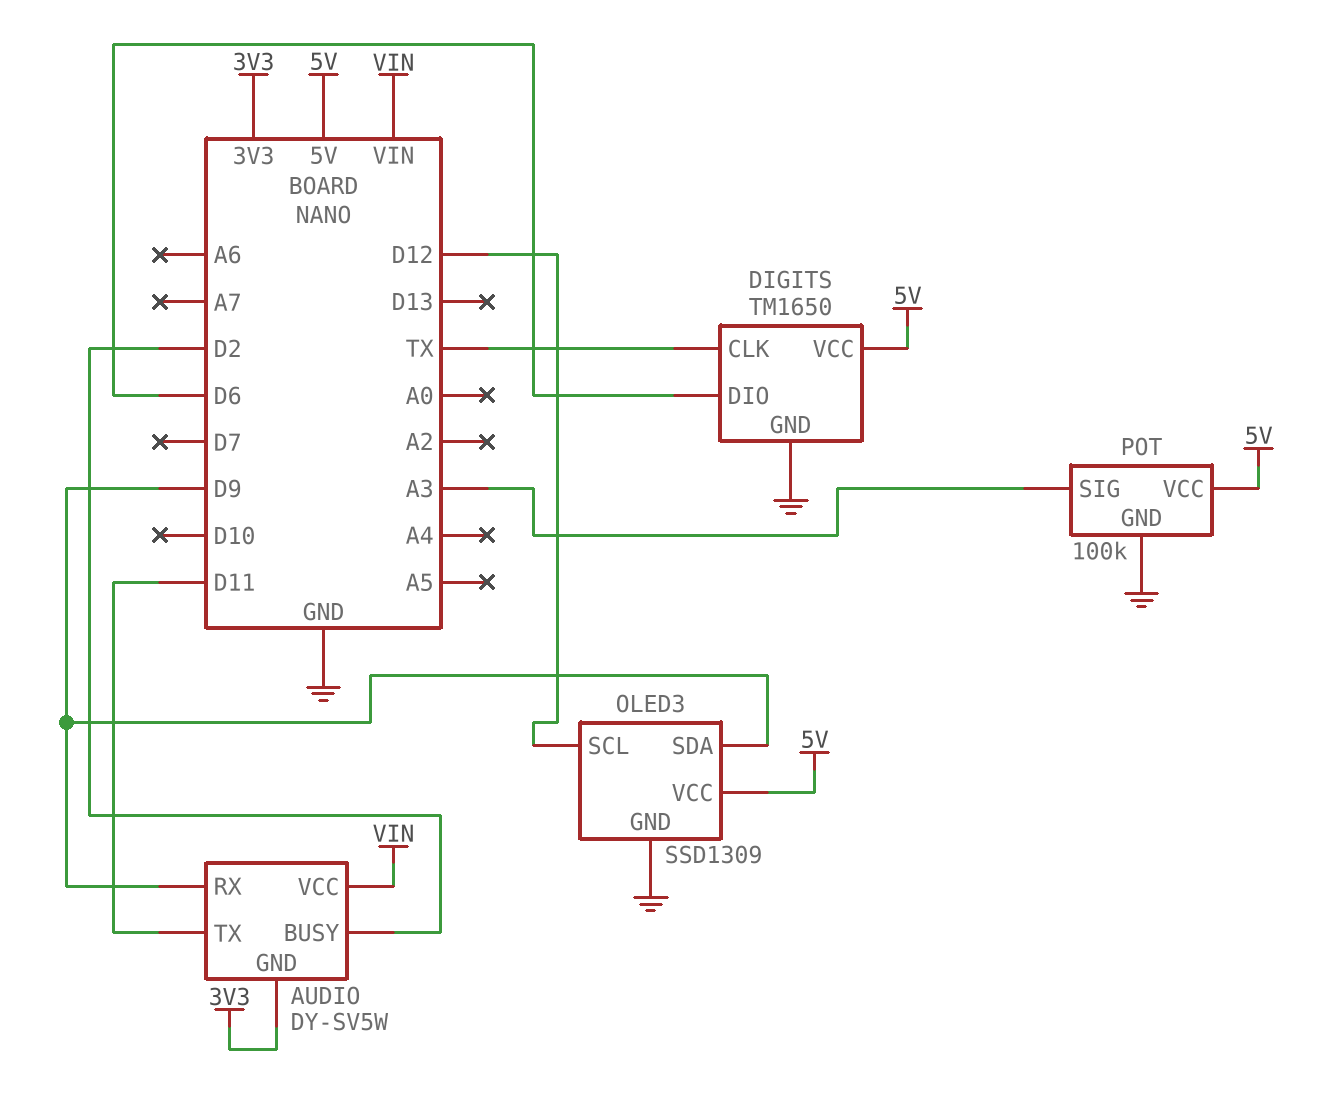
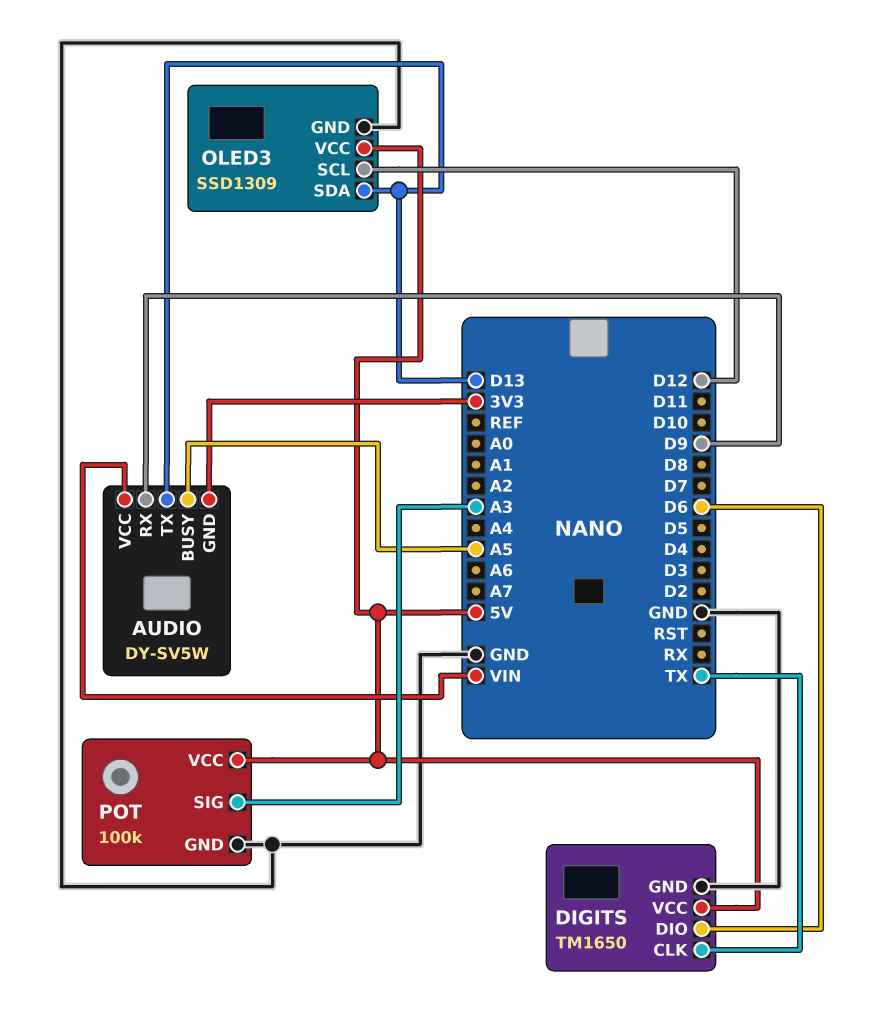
AUDIO pin BUSY: D2 -> A5
AUDIO pin TX: D11 -> D13
OLED3 pin SDA: D9 -> D13

